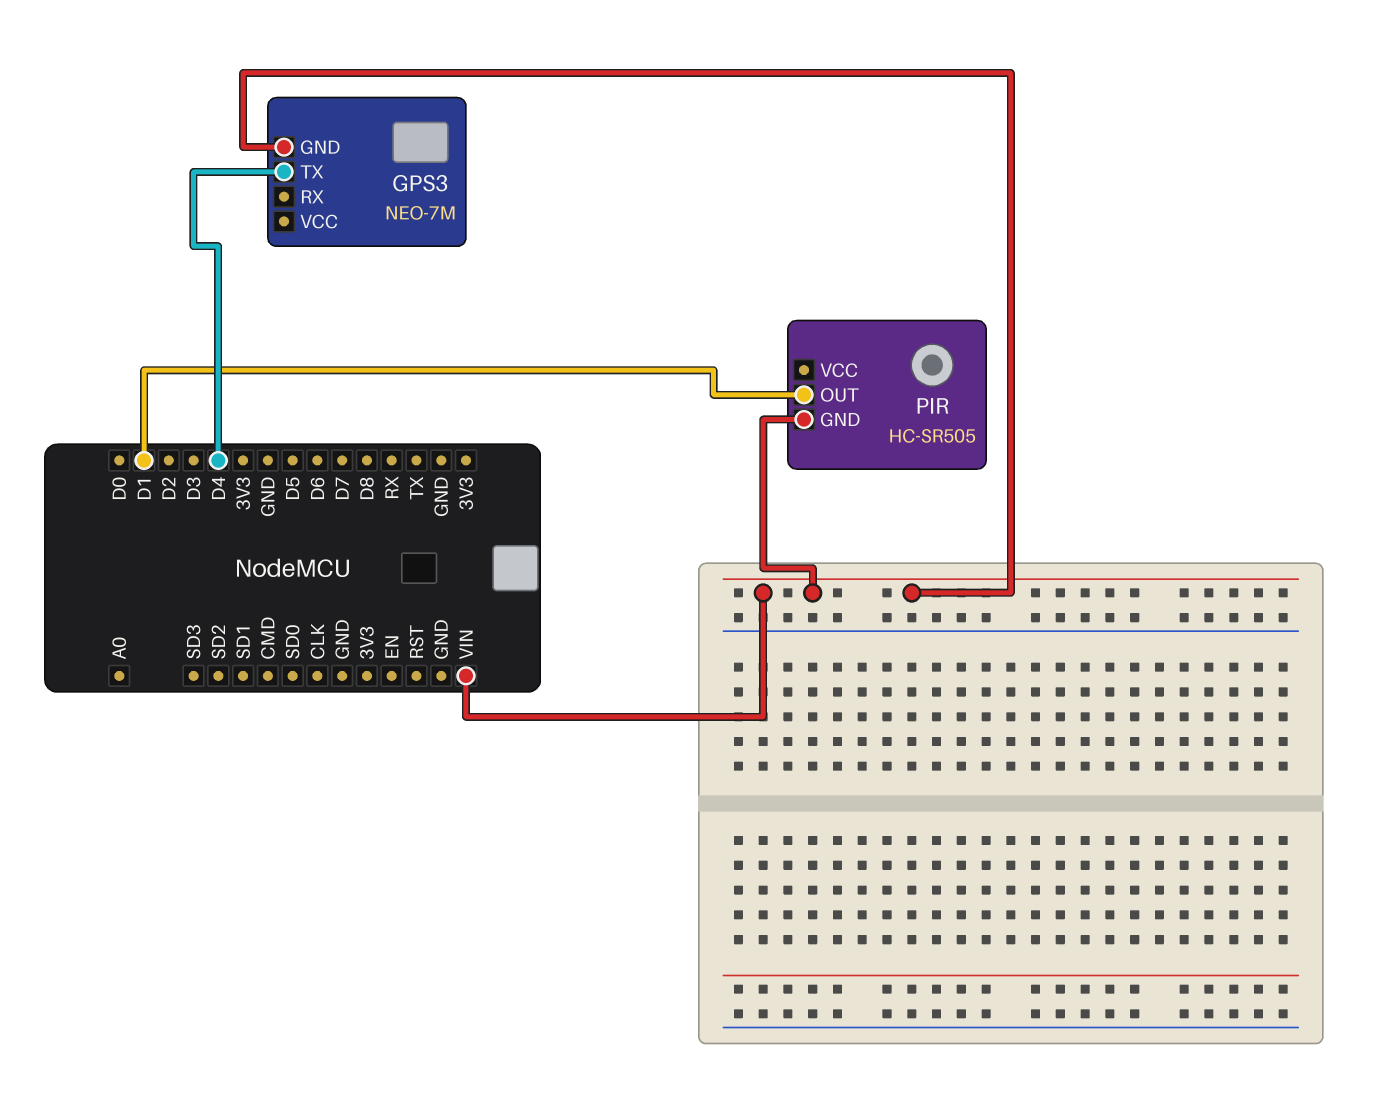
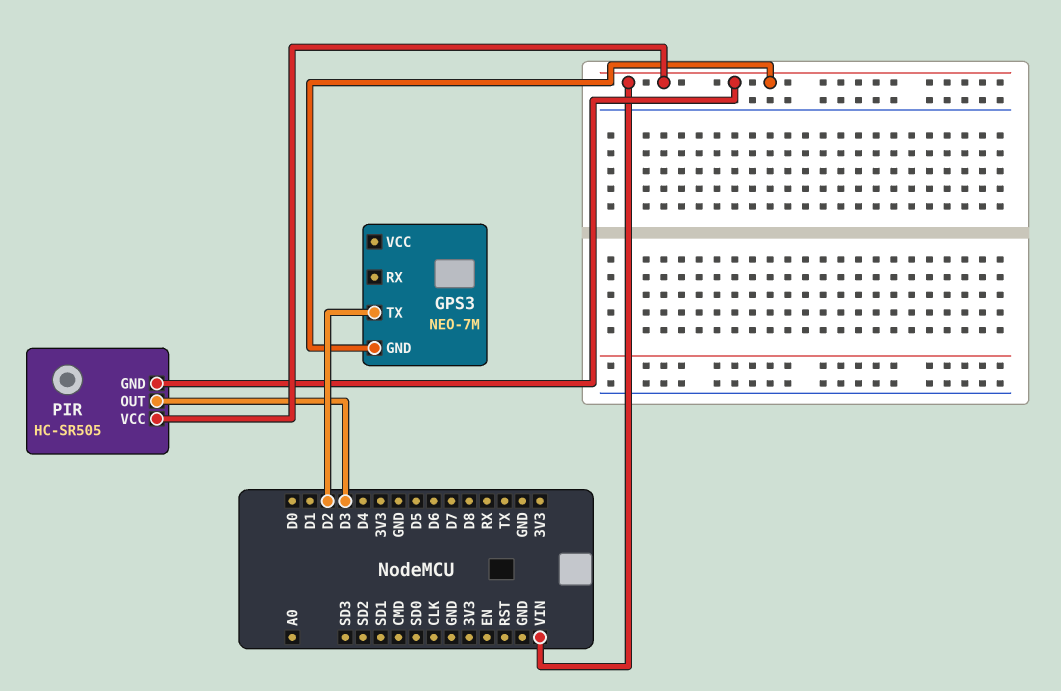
GPS3 pin TX: D4 -> D2
PIR pin OUT: D1 -> D3
PIR pin VCC: none -> VIN

